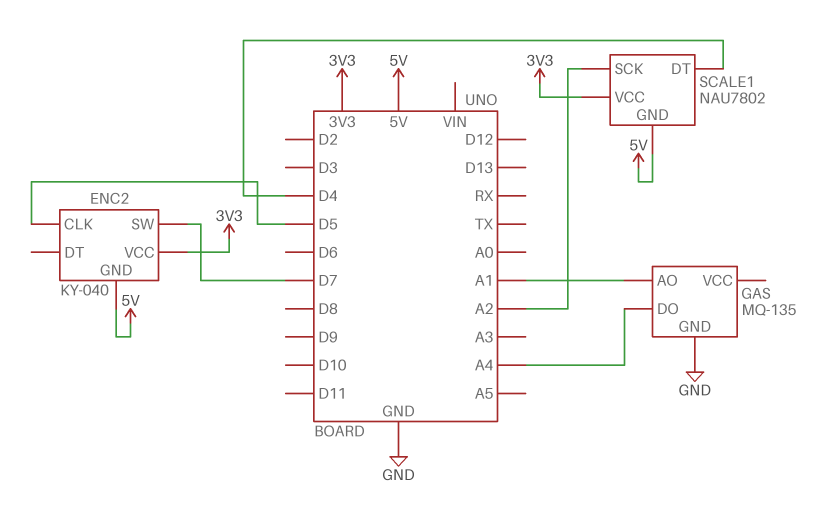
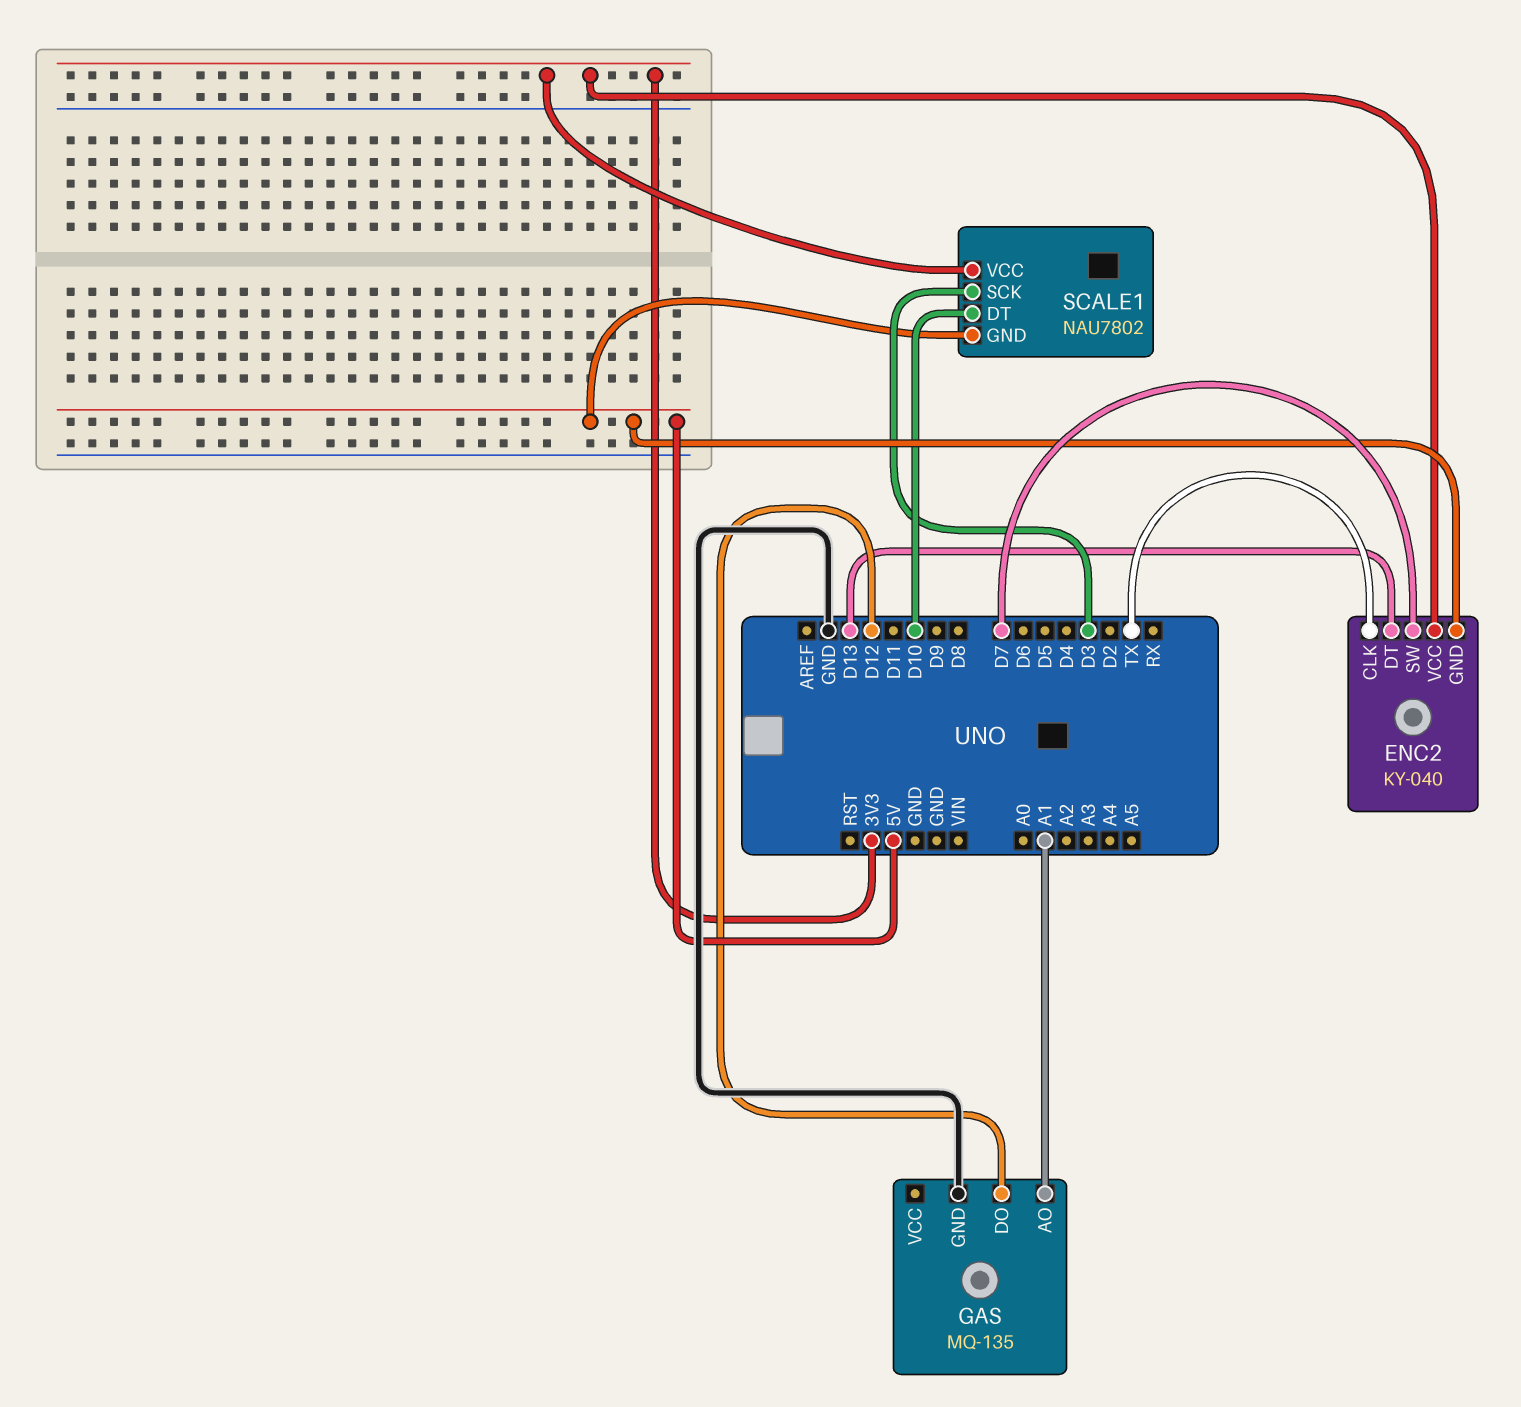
ENC2 pin CLK: D5 -> TX
ENC2 pin DT: none -> D13
GAS pin DO: A4 -> D12
SCALE1 pin DT: D4 -> D10
SCALE1 pin SCK: A2 -> D3

